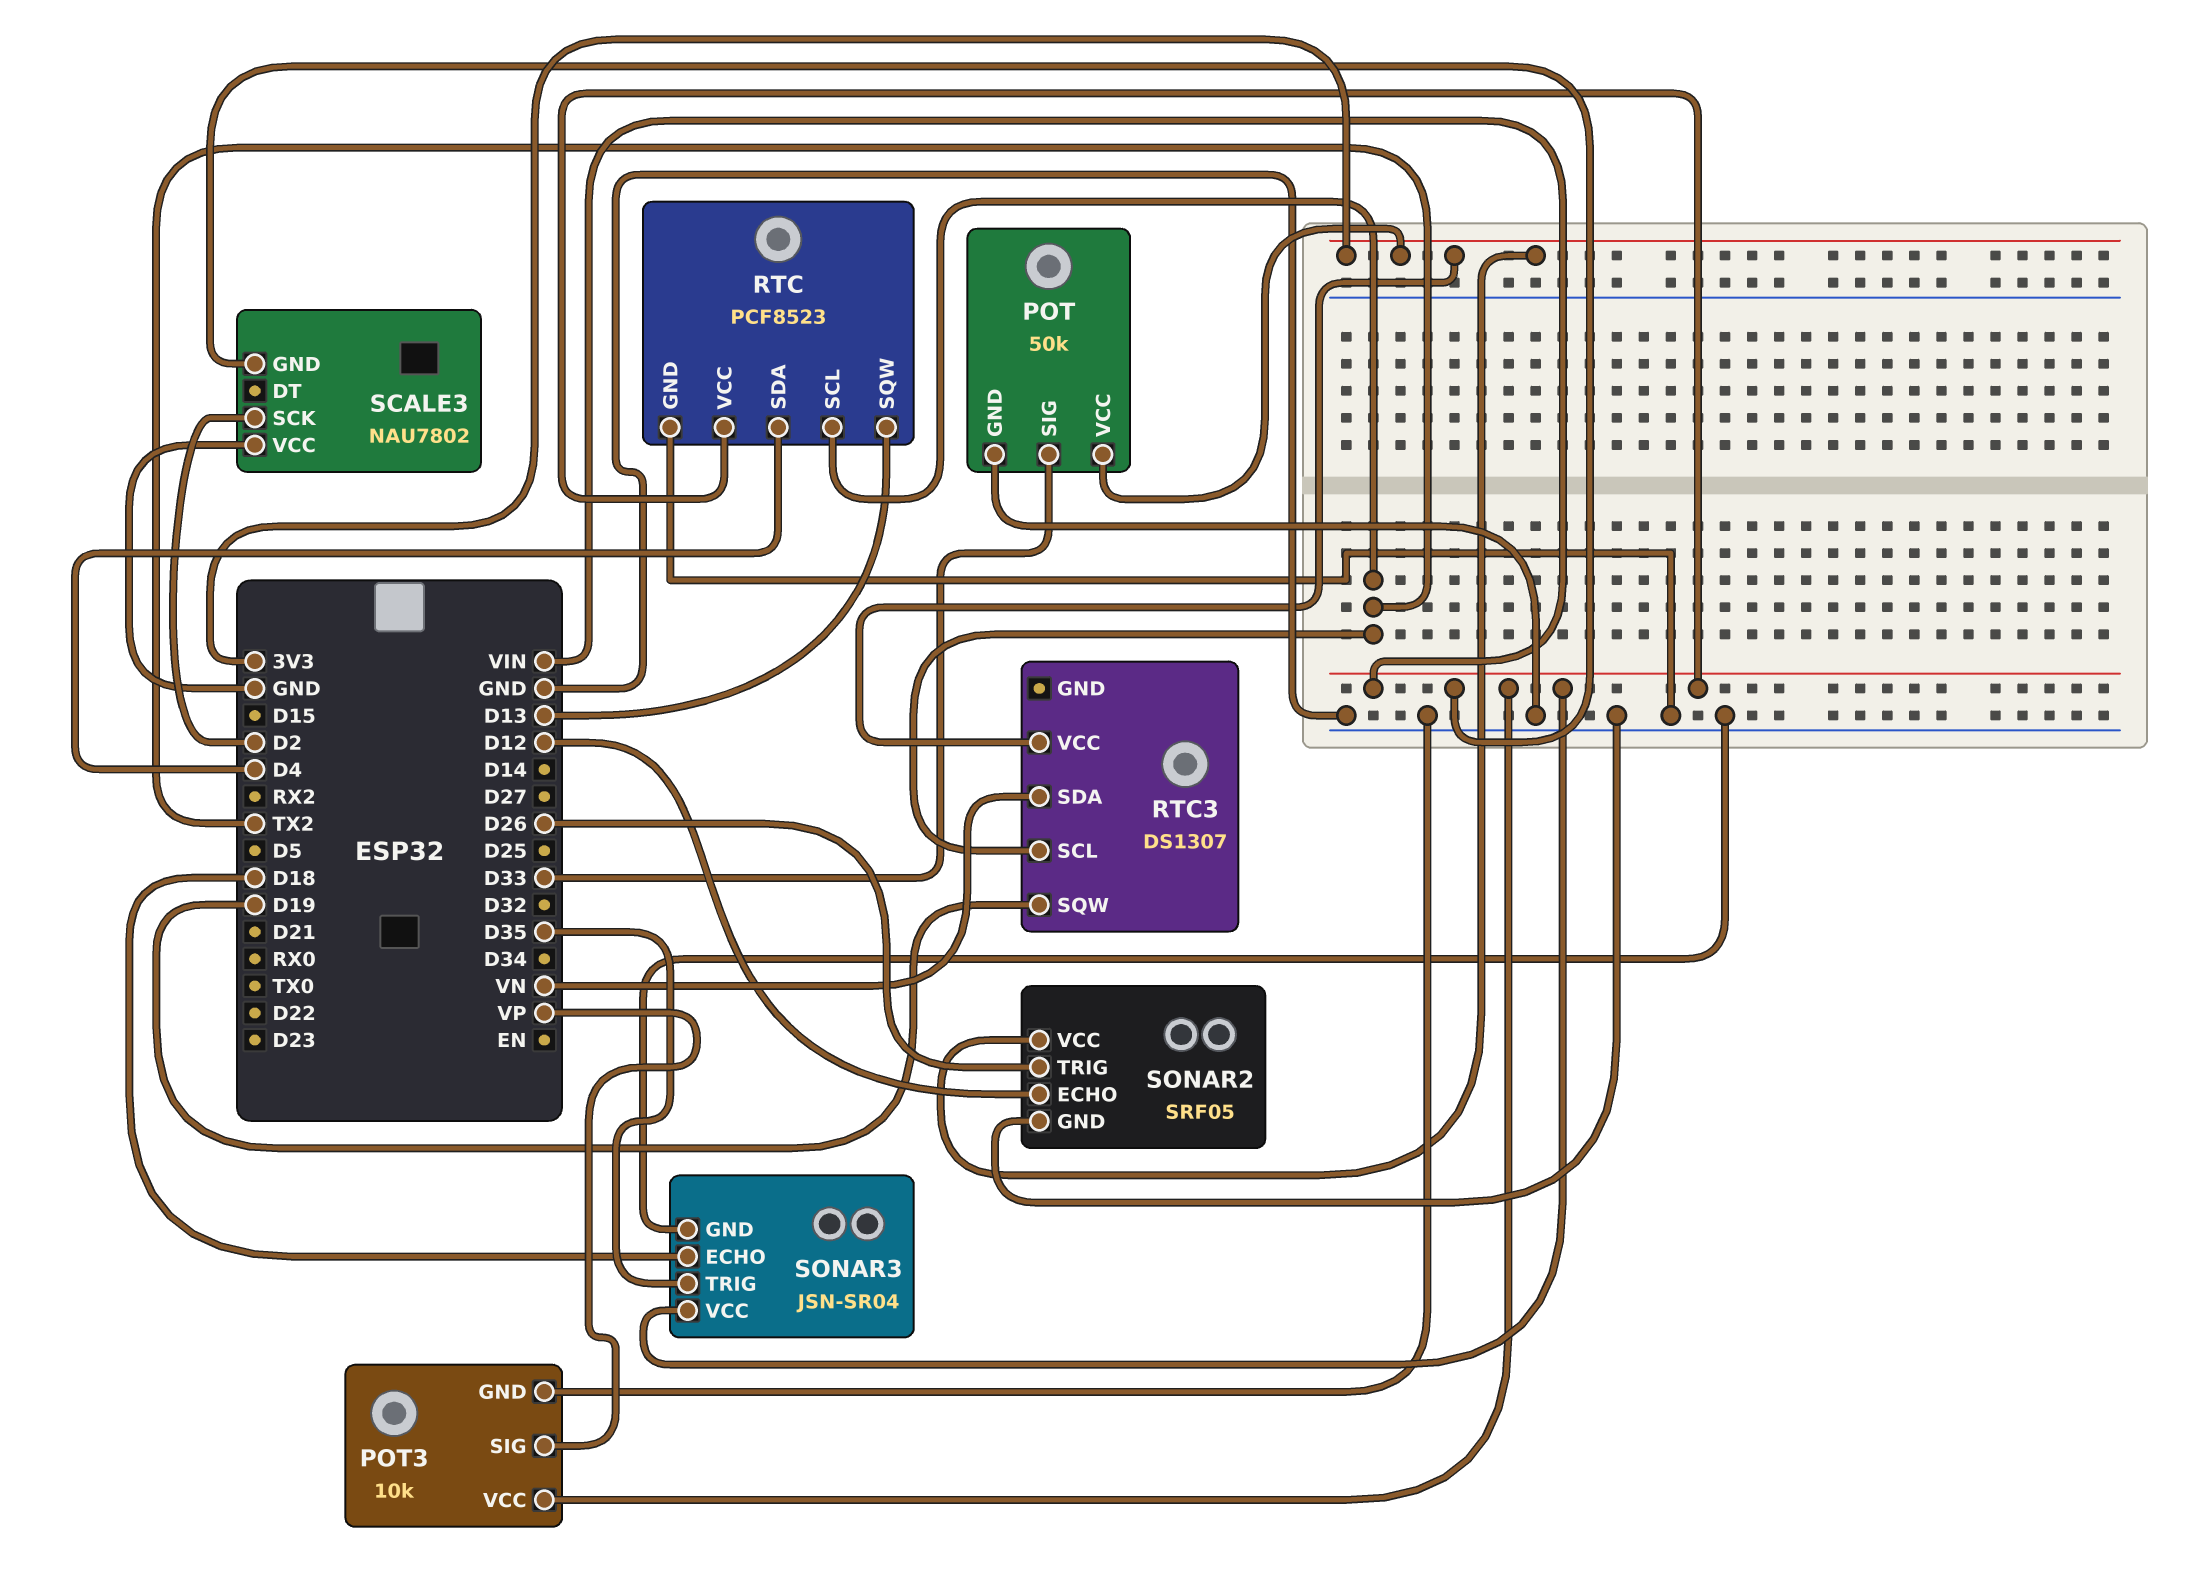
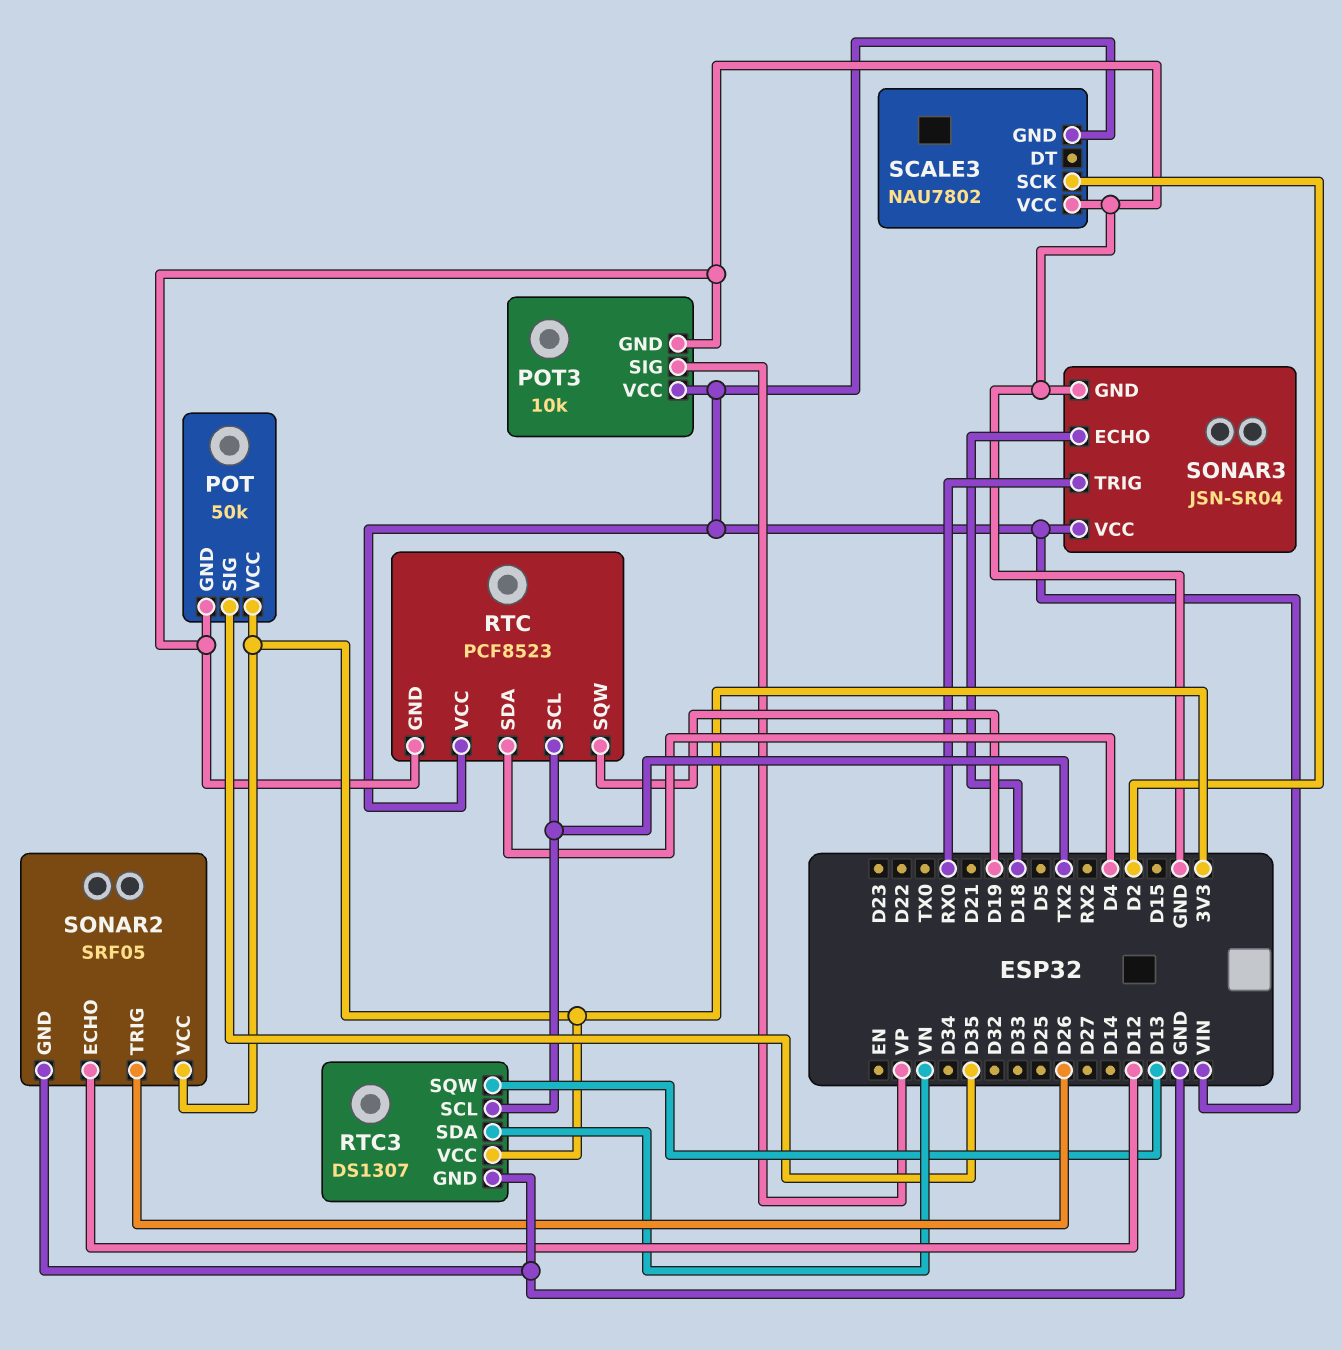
POT pin SIG: D33 -> D35
RTC pin SQW: D13 -> D19
RTC3 pin GND: none -> GND
RTC3 pin SQW: D19 -> D13
SONAR3 pin TRIG: D35 -> RX0

